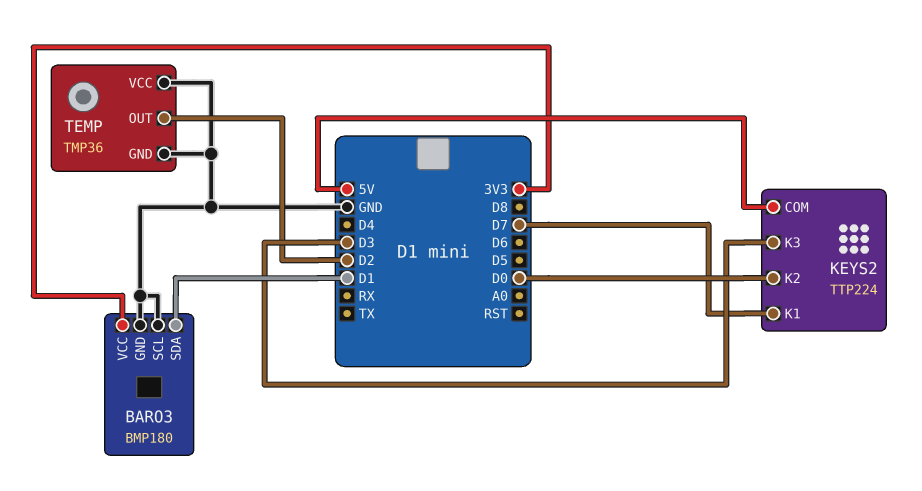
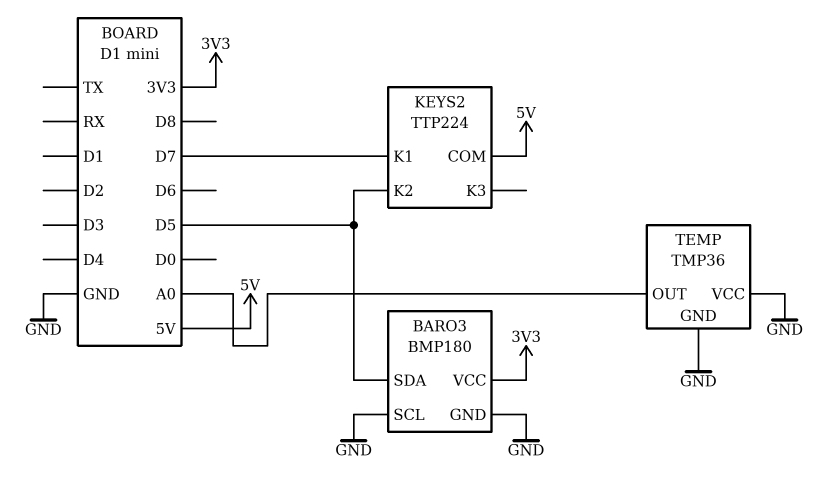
BARO3 pin SDA: D1 -> D5
KEYS2 pin K2: D0 -> D5
KEYS2 pin K3: D3 -> none
TEMP pin OUT: D2 -> A0

